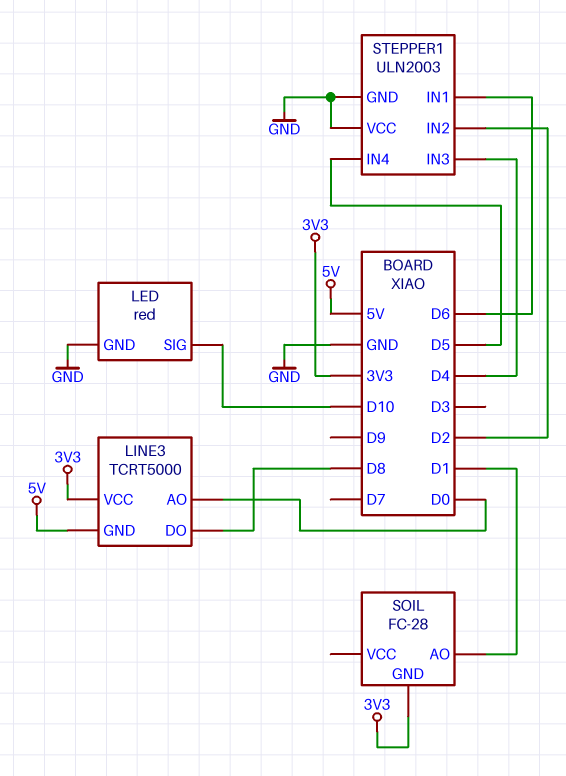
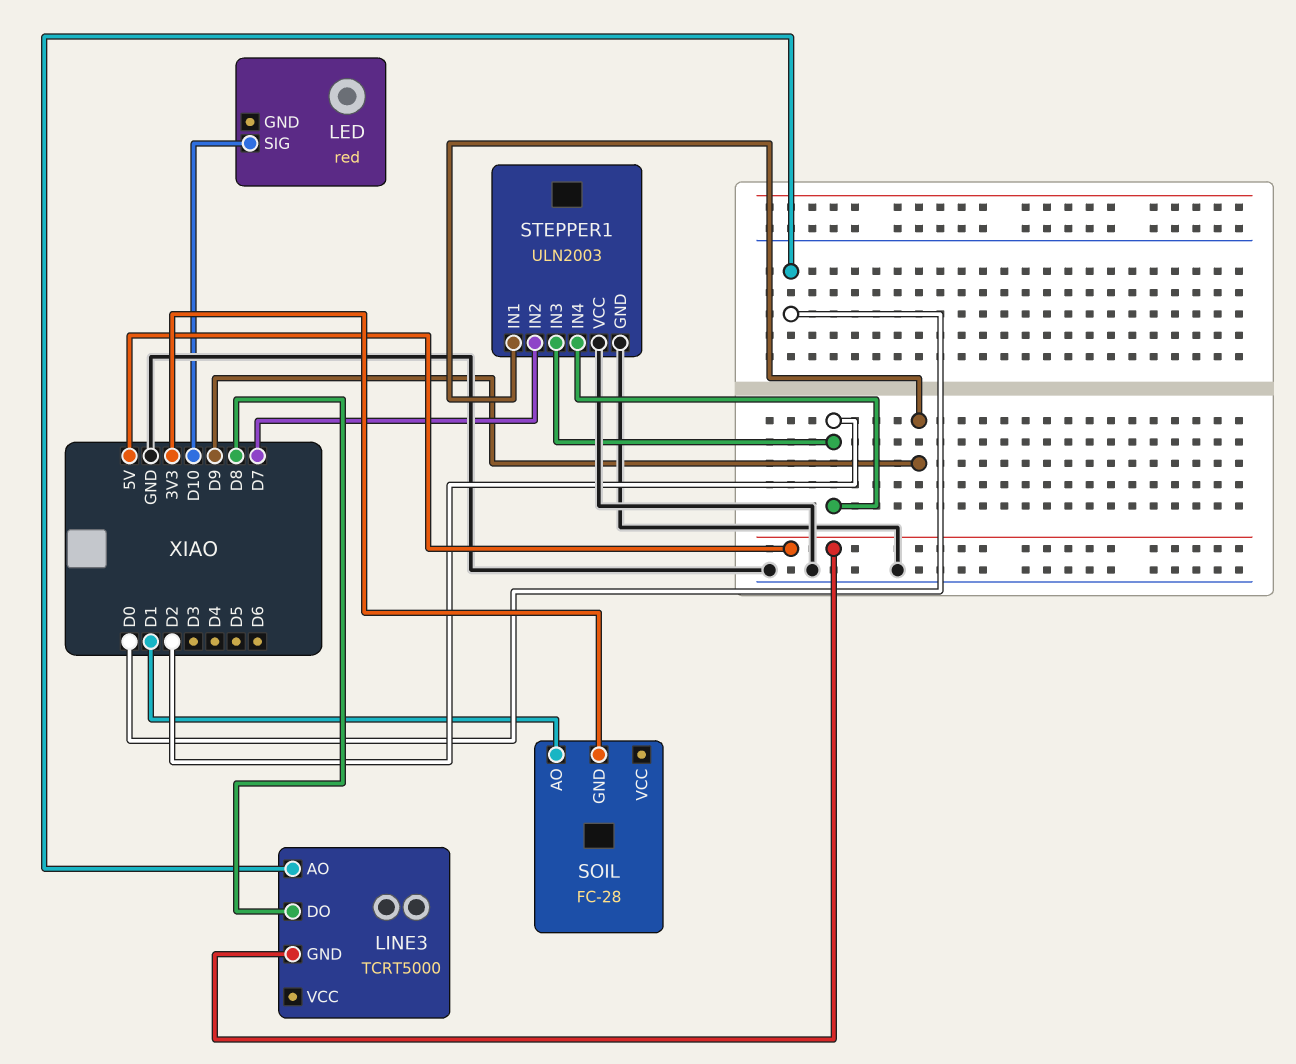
LED pin GND: GND -> none
LINE3 pin VCC: 3V3 -> none
STEPPER1 pin IN1: D6 -> D9
STEPPER1 pin IN2: D2 -> D7
STEPPER1 pin IN3: D4 -> D2
STEPPER1 pin IN4: D5 -> D2

